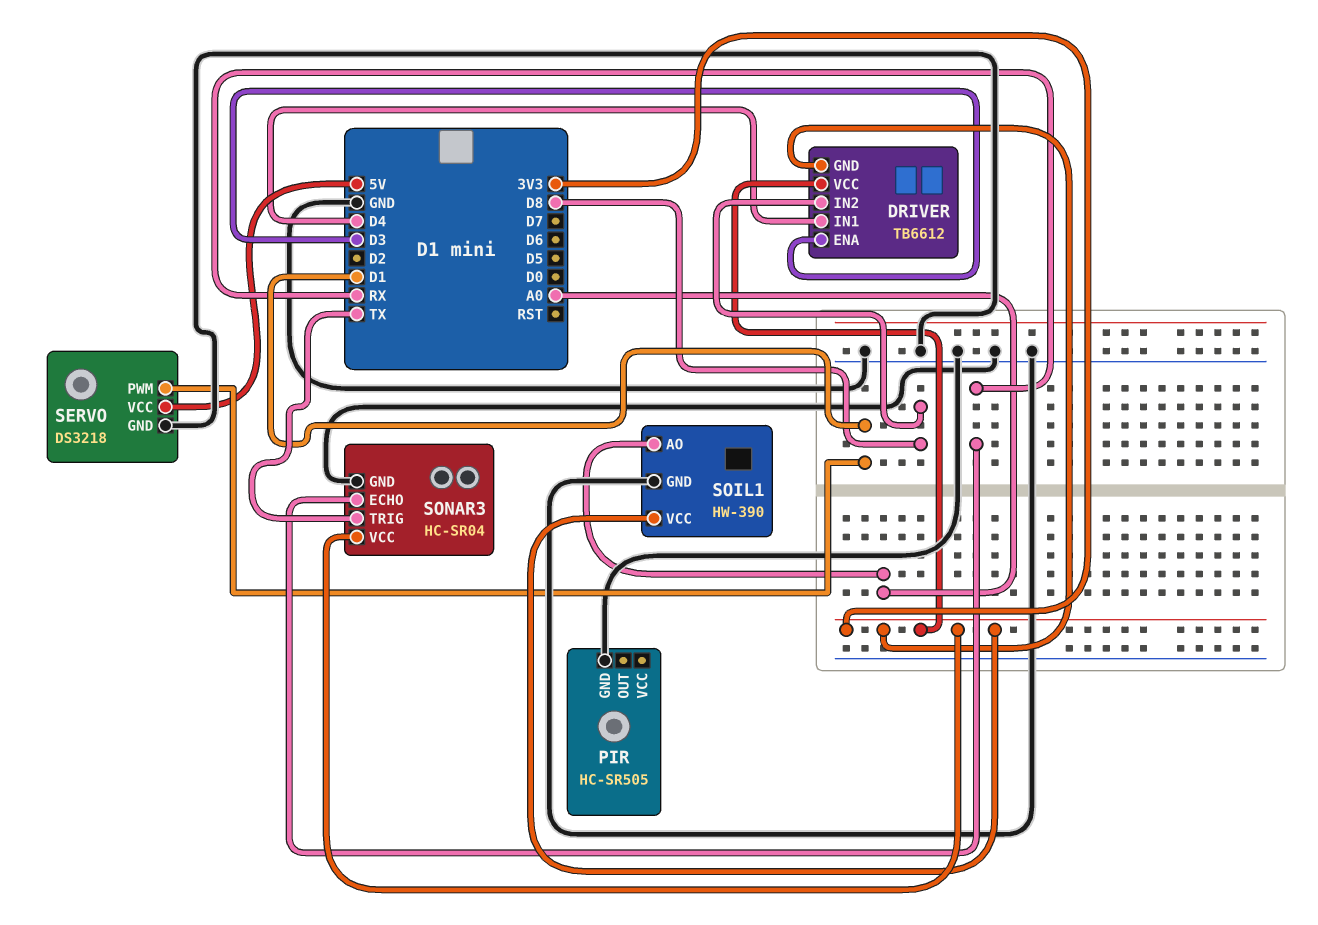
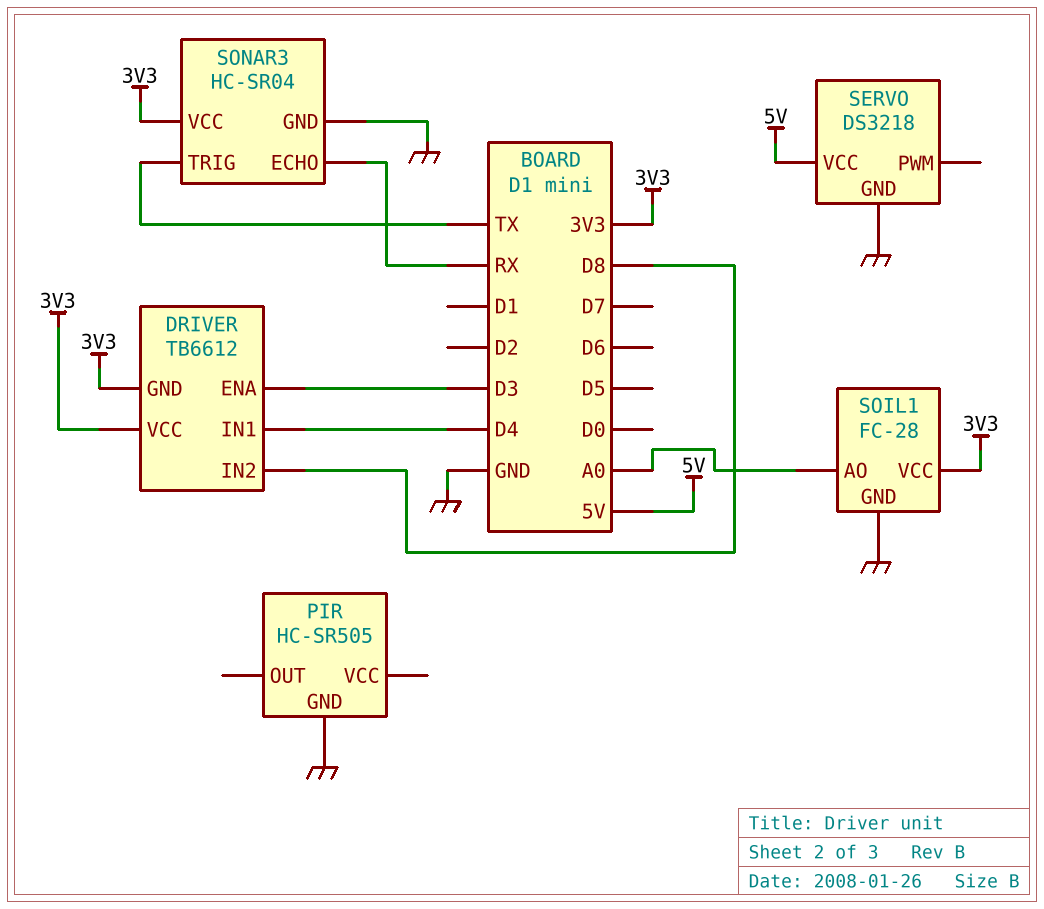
SERVO pin PWM: D1 -> none
SOIL1: HW-390 -> FC-28

